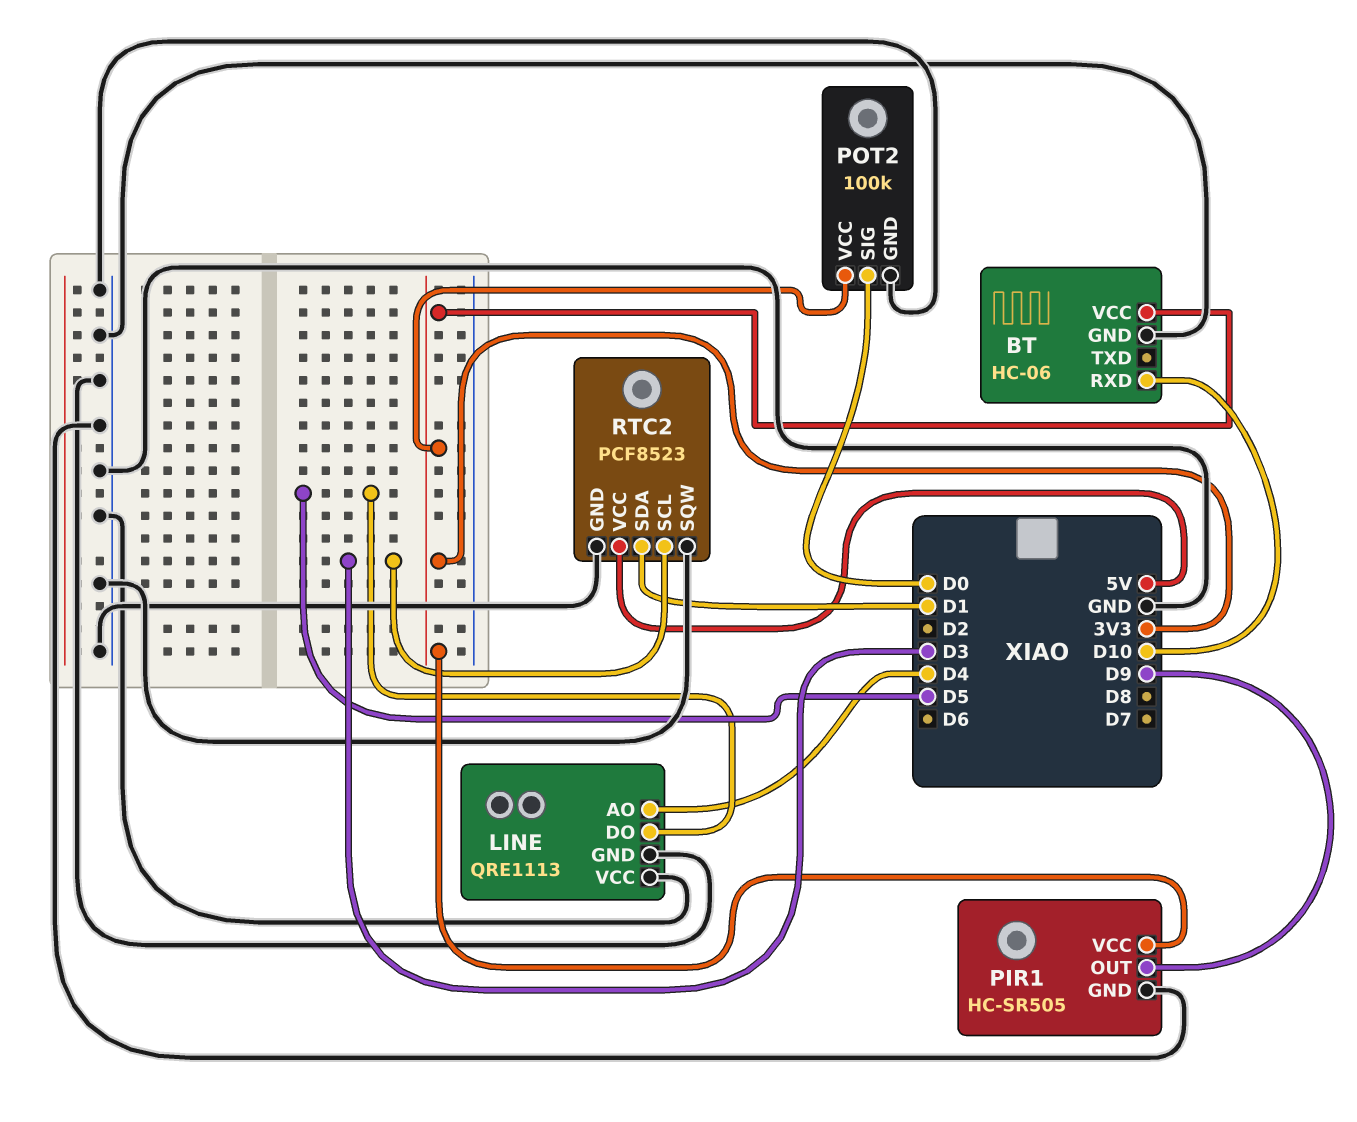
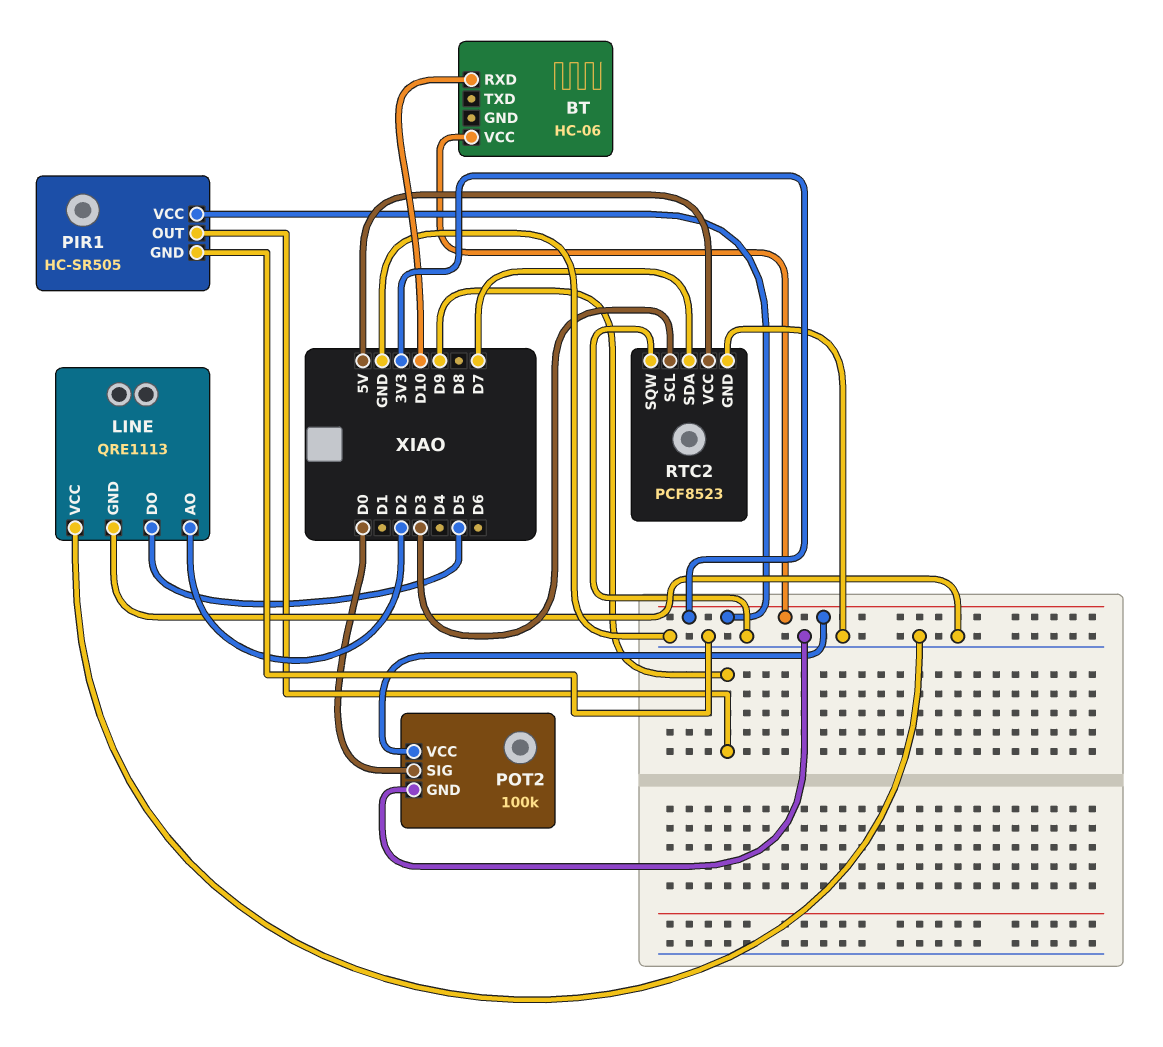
BT pin GND: GND -> none
LINE pin AO: D4 -> D2
RTC2 pin SDA: D1 -> D7

